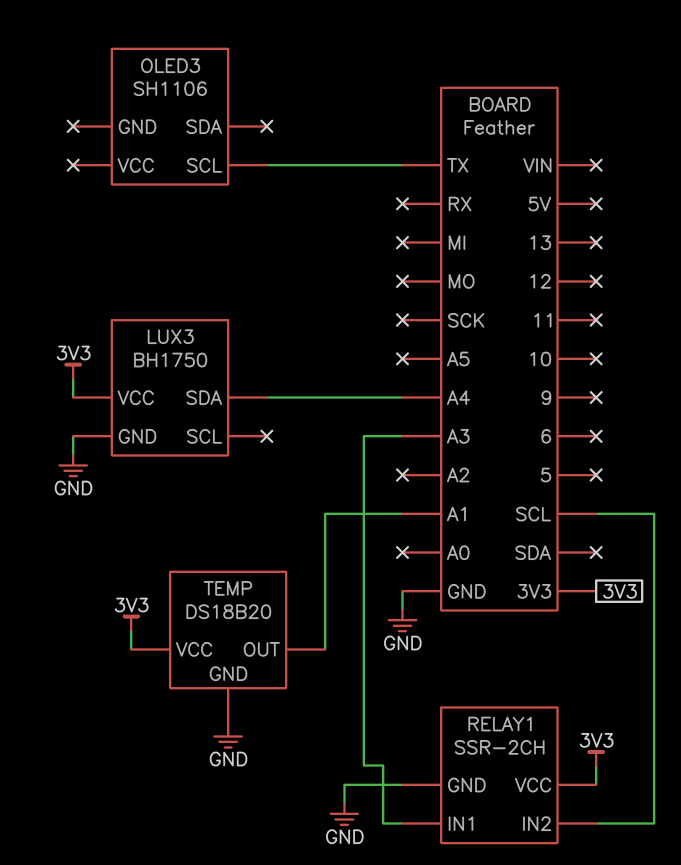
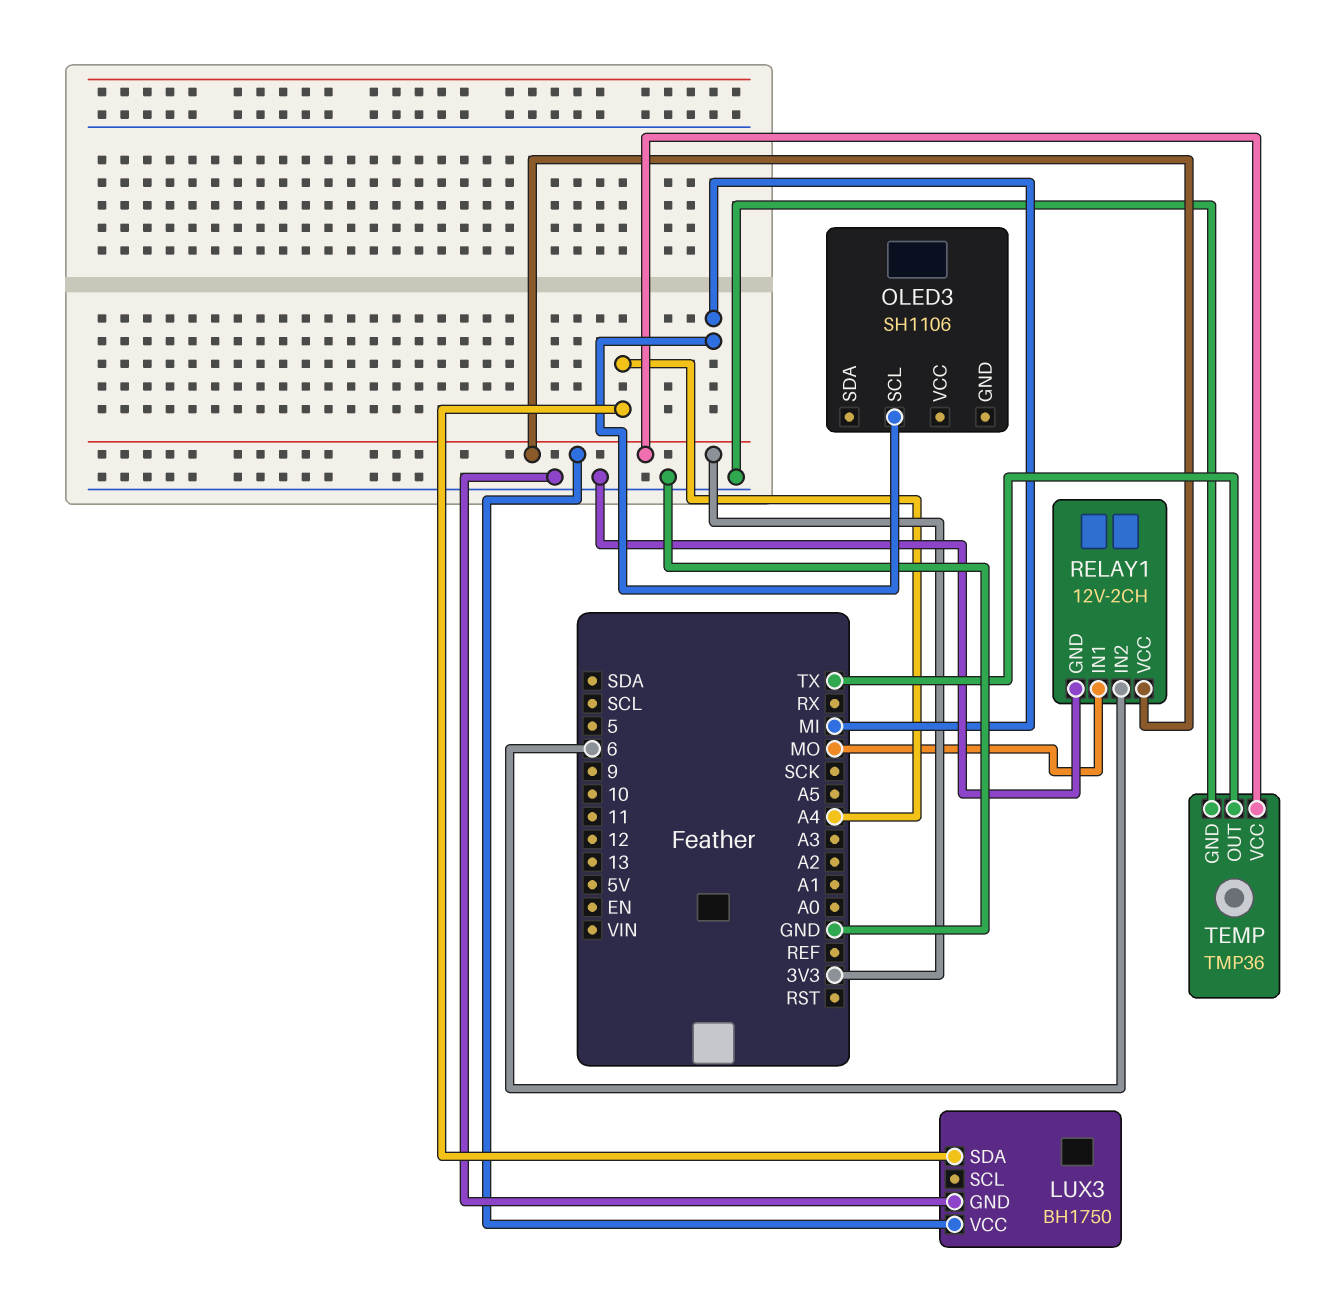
OLED3 pin SCL: TX -> MI
RELAY1: SSR-2CH -> 12V-2CH
RELAY1 pin IN1: A3 -> MO
RELAY1 pin IN2: SCL -> 6
TEMP: DS18B20 -> TMP36
TEMP pin OUT: A1 -> TX

